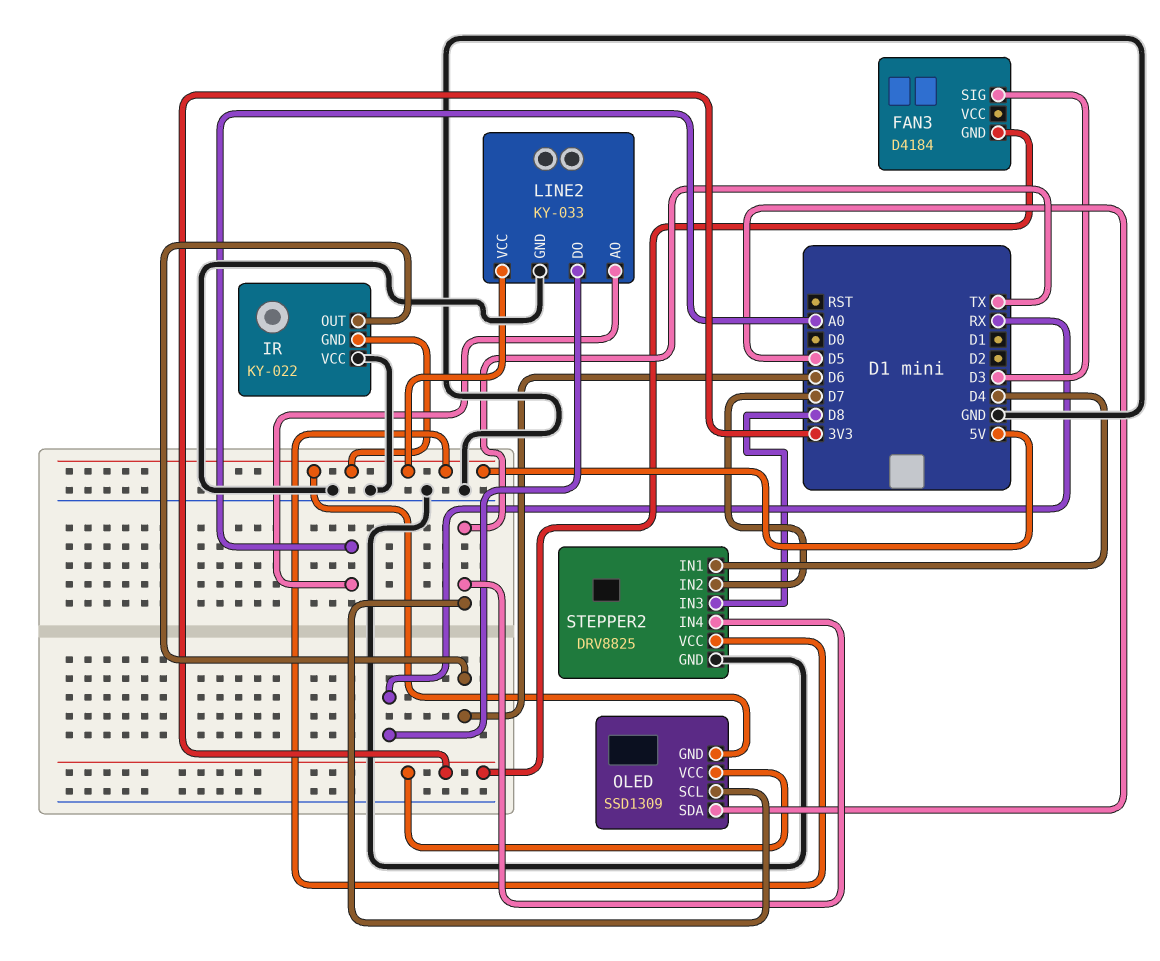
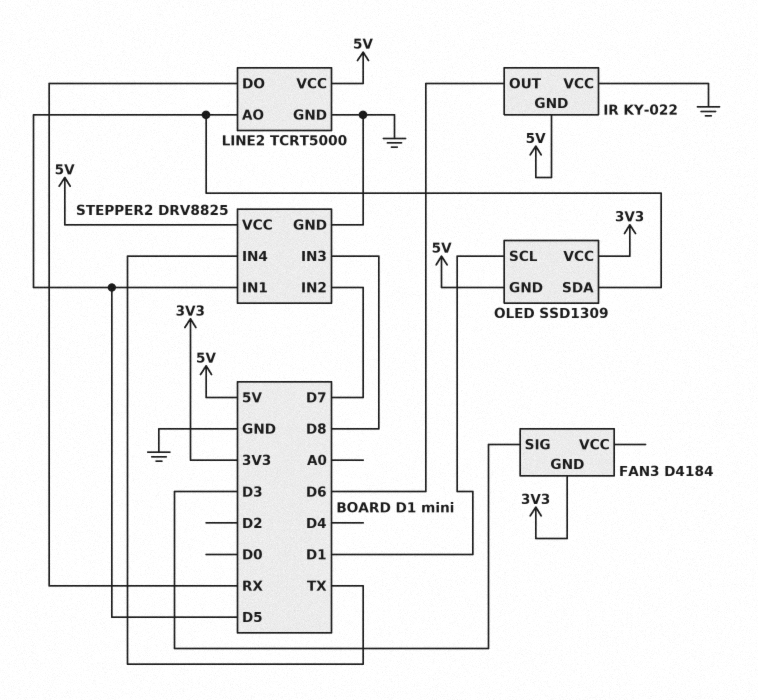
LINE2: KY-033 -> TCRT5000
LINE2 pin AO: A0 -> D5
OLED pin SCL: TX -> D1
STEPPER2 pin IN1: D4 -> D5

